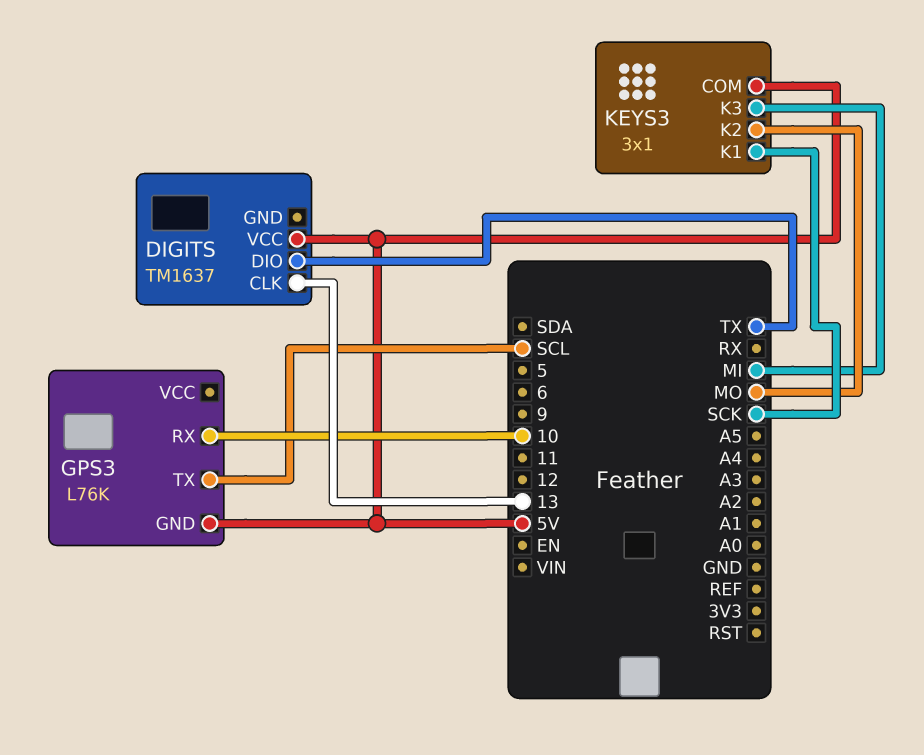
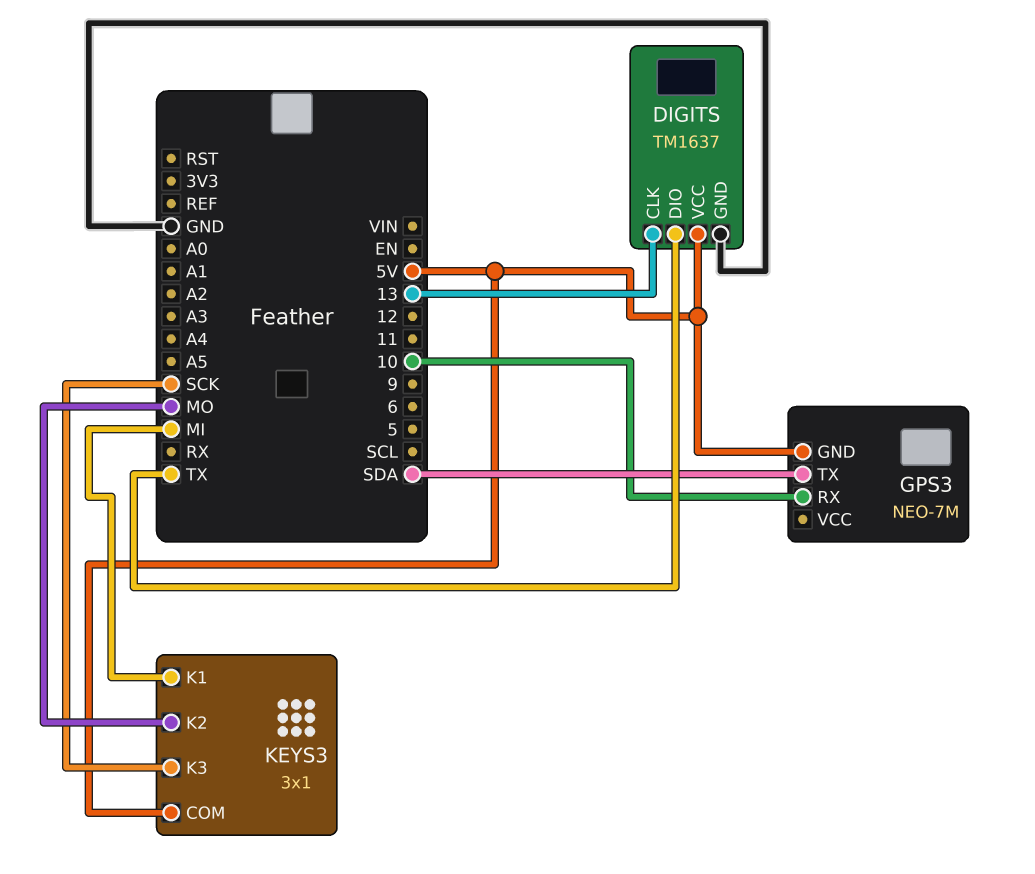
DIGITS pin GND: none -> GND
GPS3: L76K -> NEO-7M
GPS3 pin TX: SCL -> SDA
KEYS3 pin K1: SCK -> MI
KEYS3 pin K3: MI -> SCK

